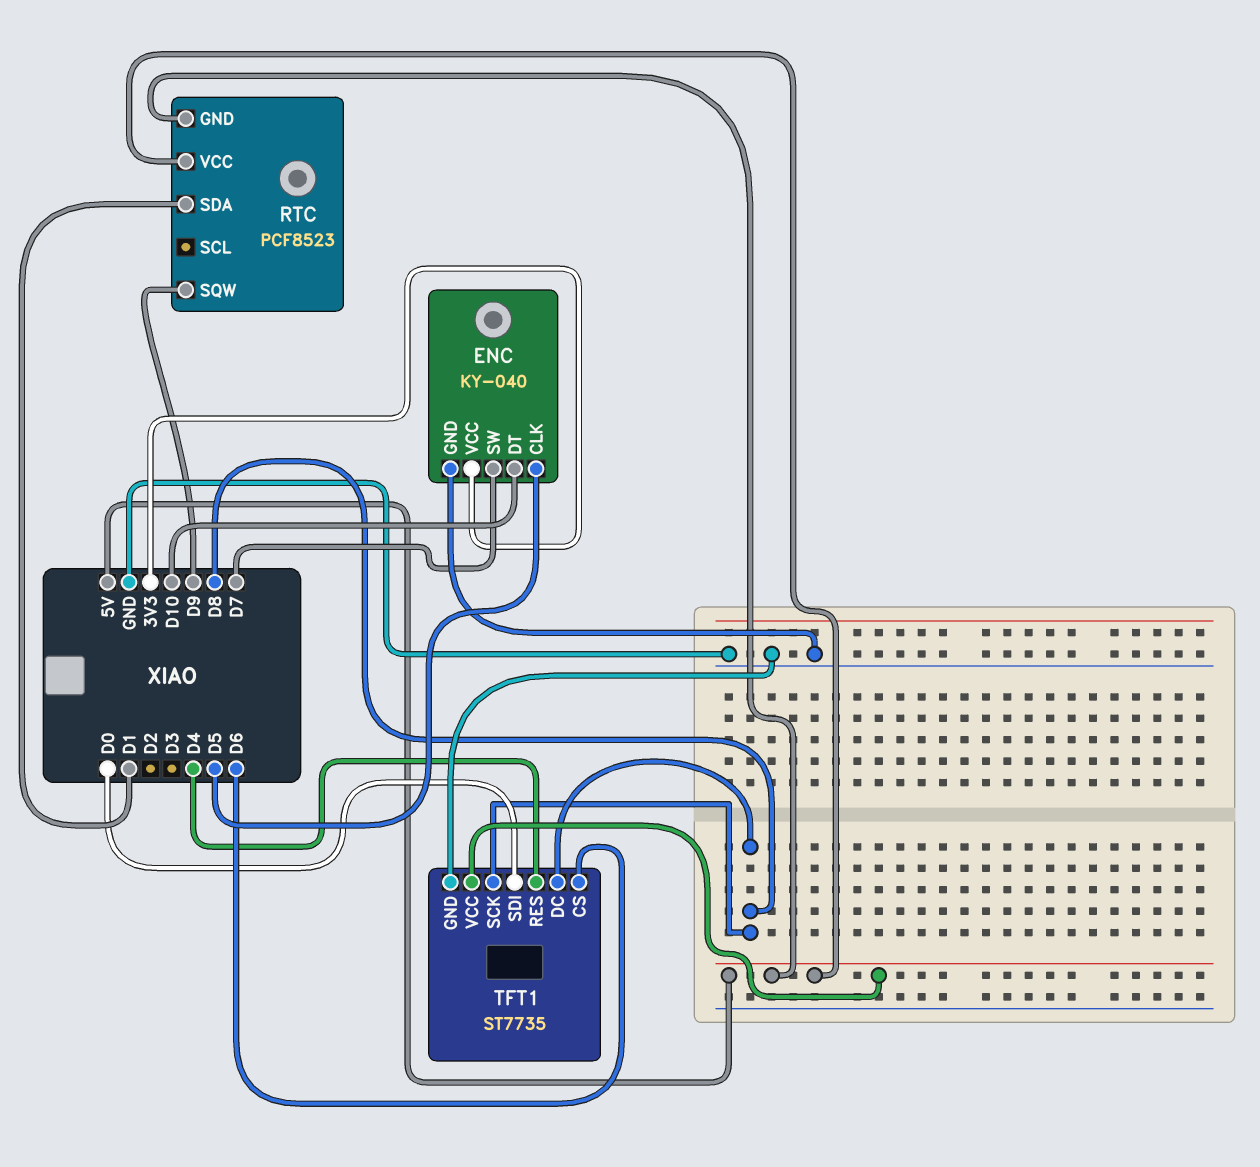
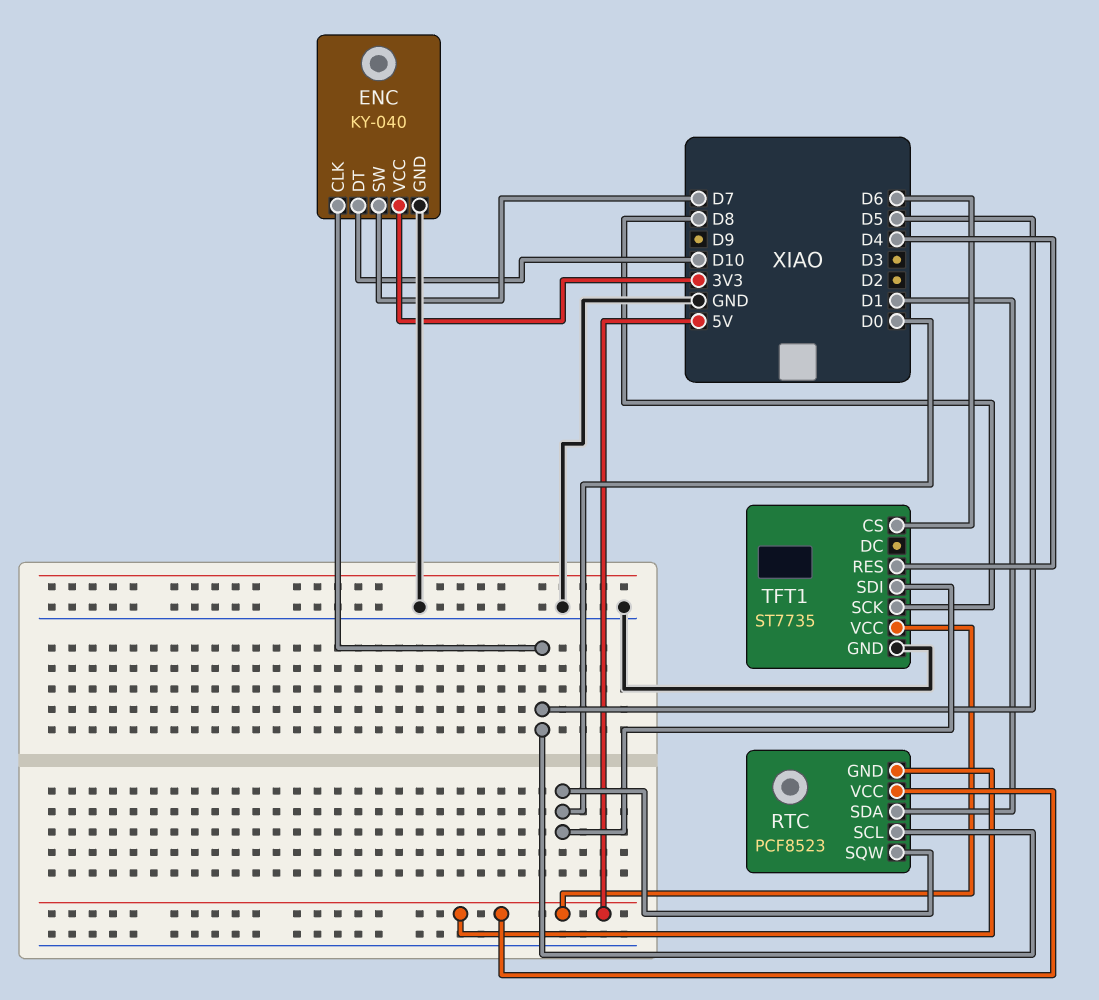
RTC pin SCL: none -> D5
RTC pin SQW: D9 -> D0
TFT1 pin DC: D8 -> none

